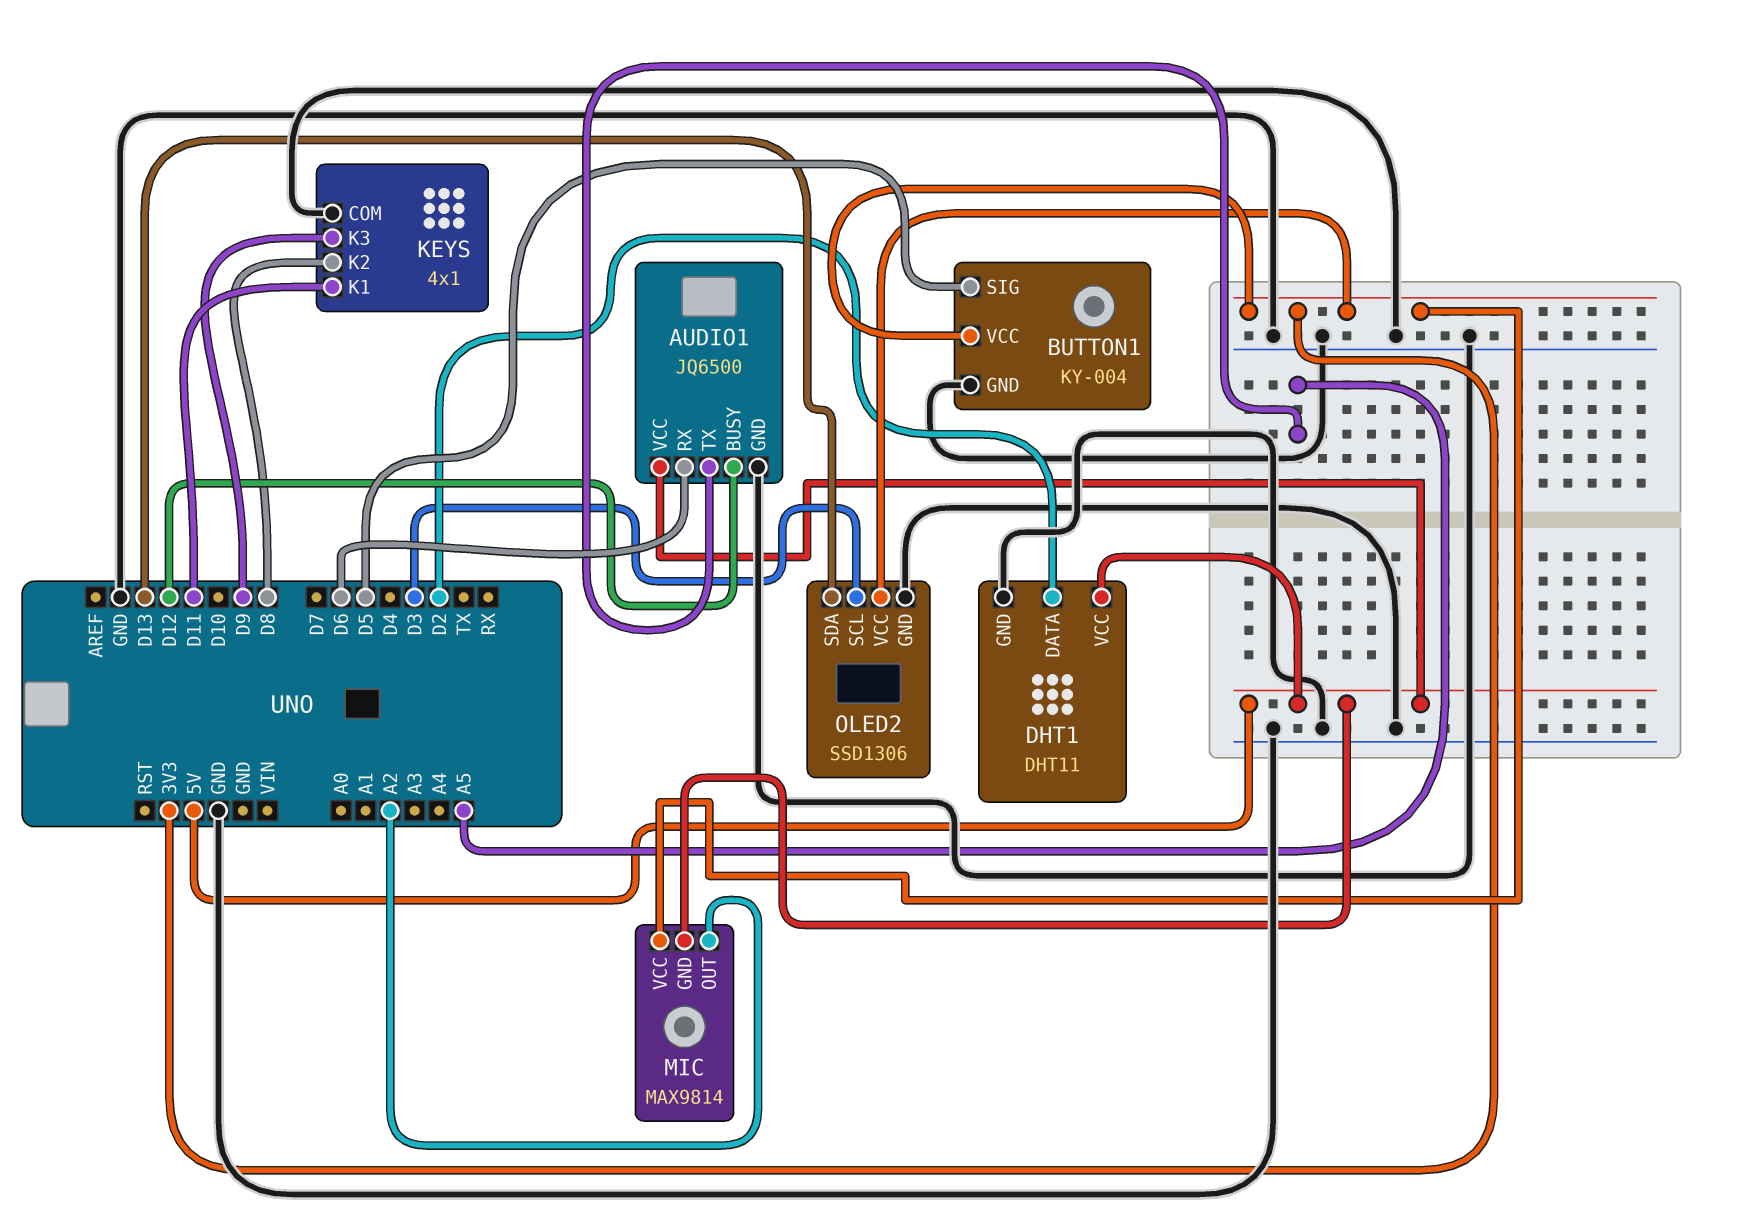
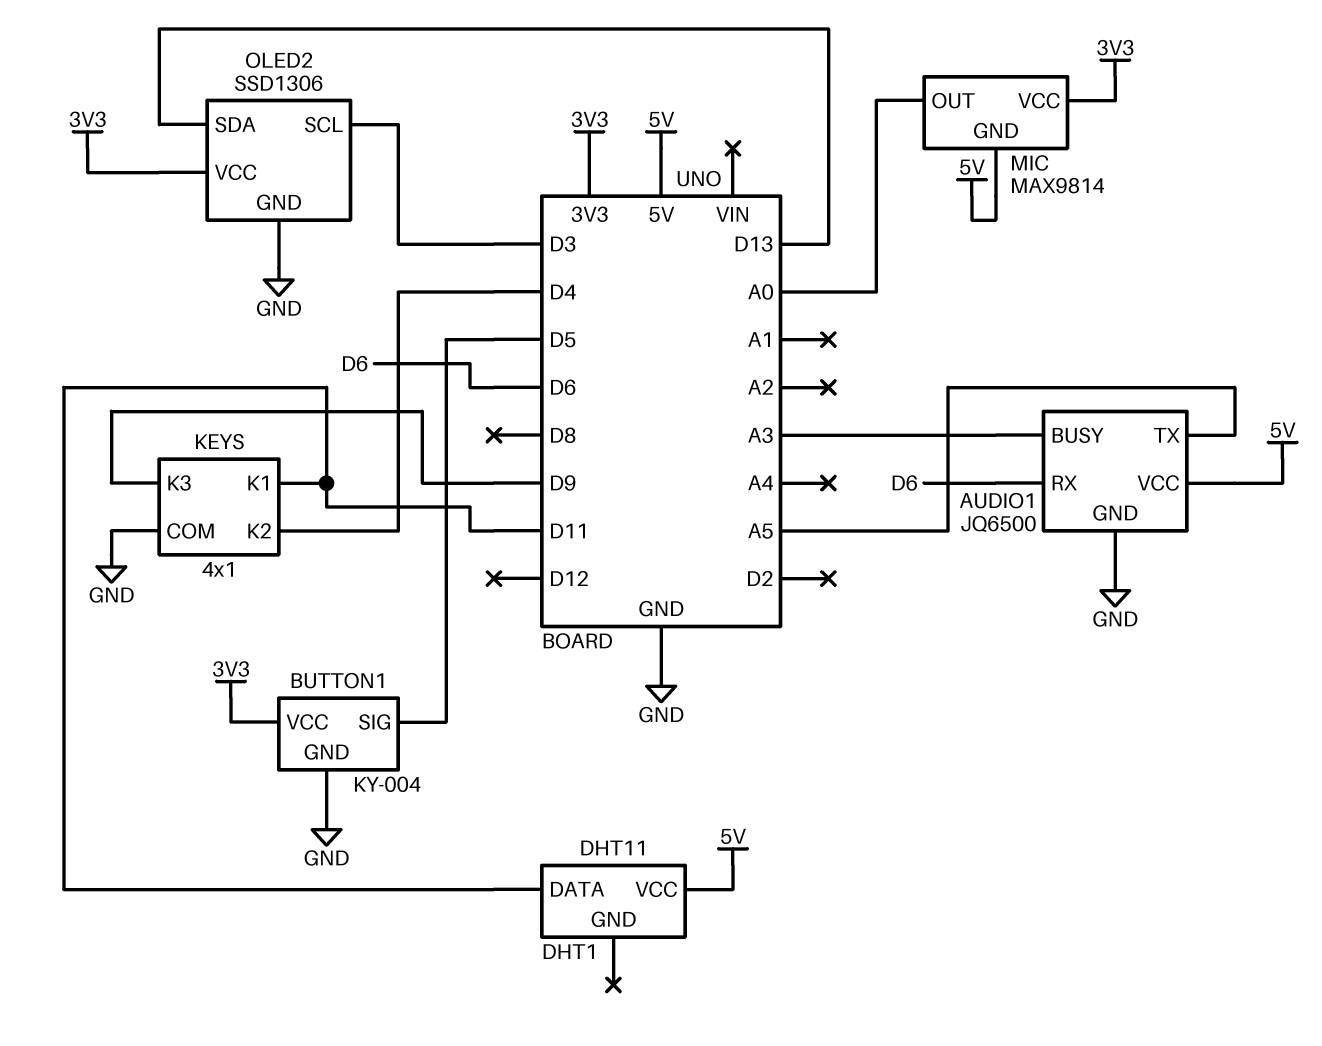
AUDIO1 pin BUSY: D12 -> A3
DHT1 pin DATA: D2 -> D11
DHT1 pin GND: GND -> none
KEYS pin K2: D8 -> D4
MIC pin OUT: A2 -> A0

